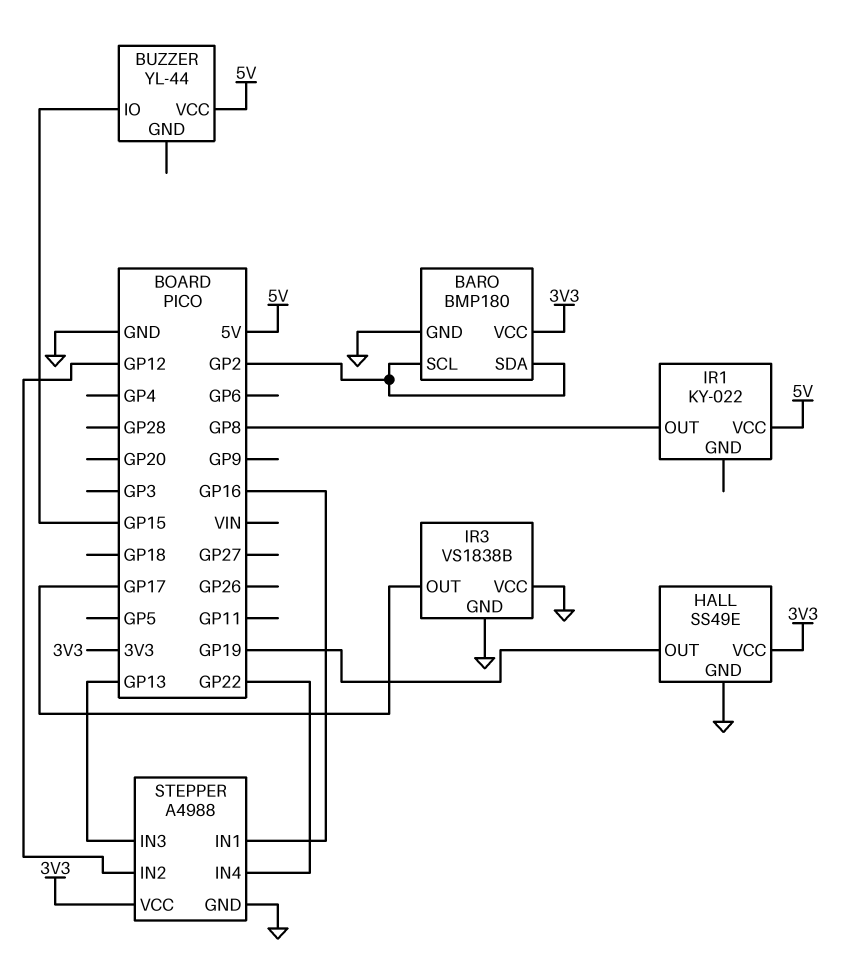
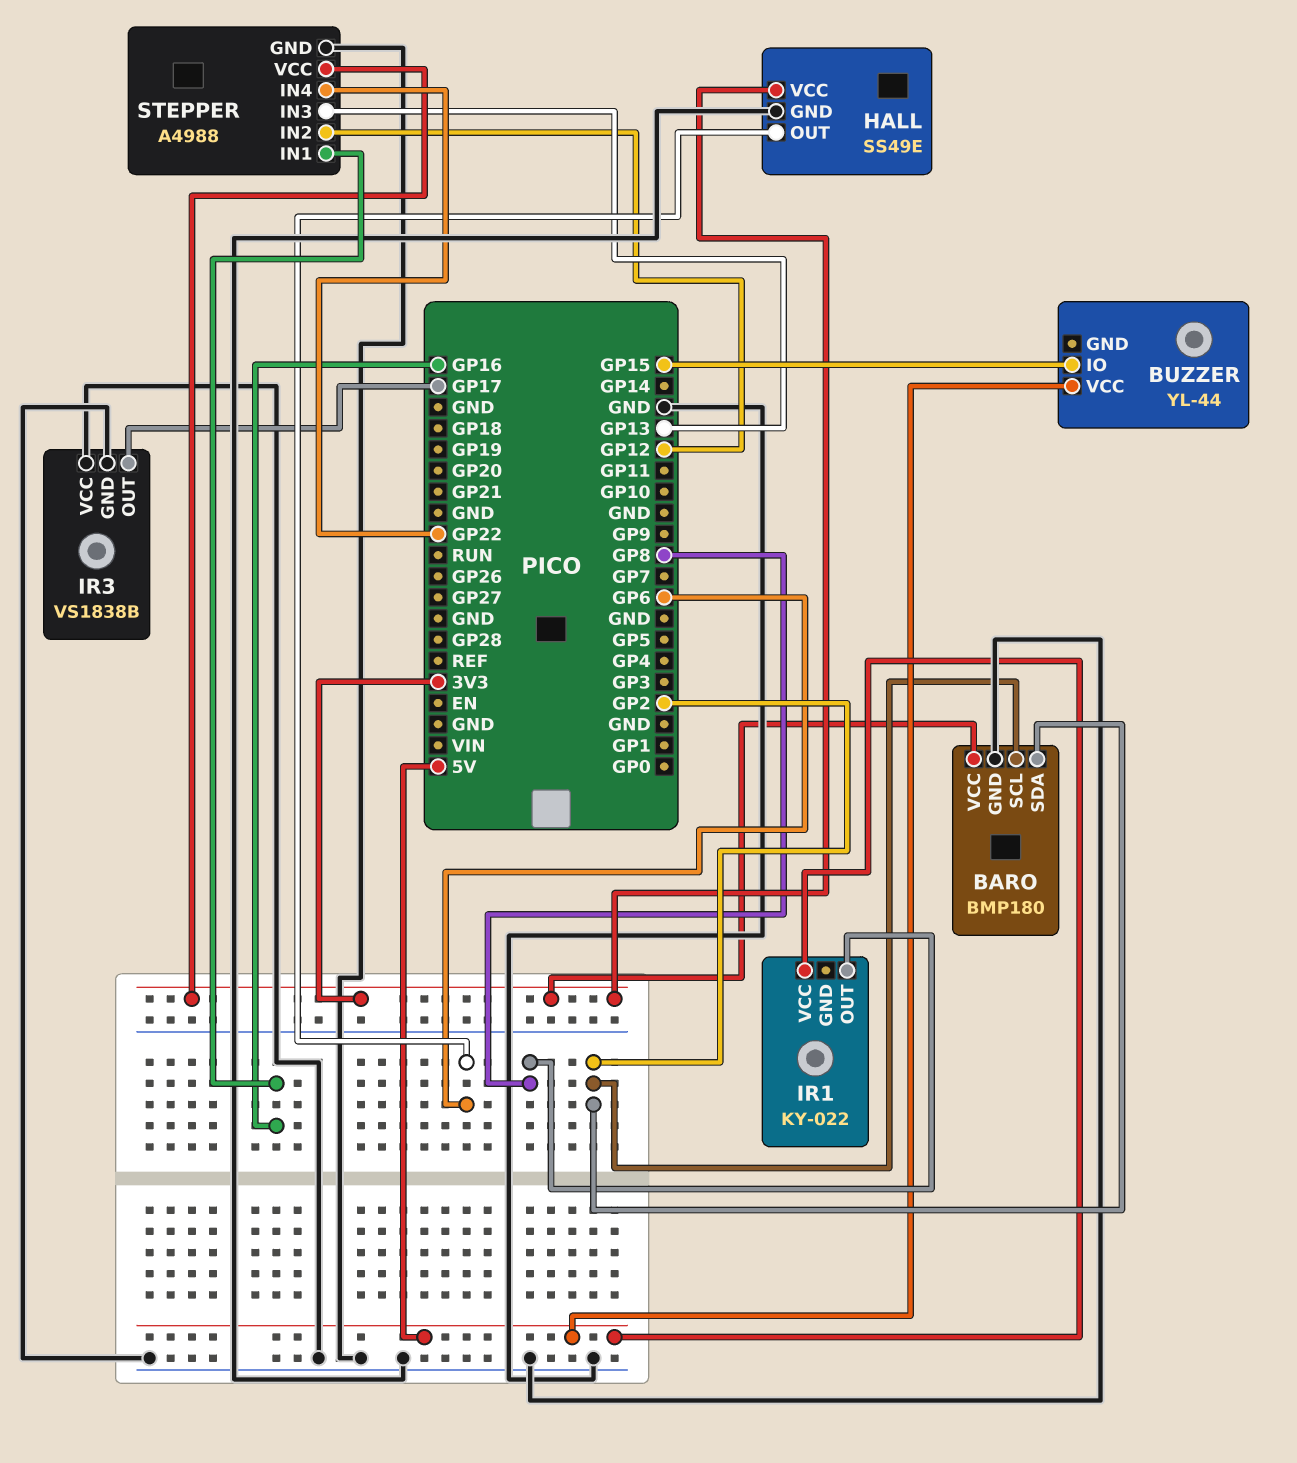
HALL pin OUT: GP19 -> GP6

